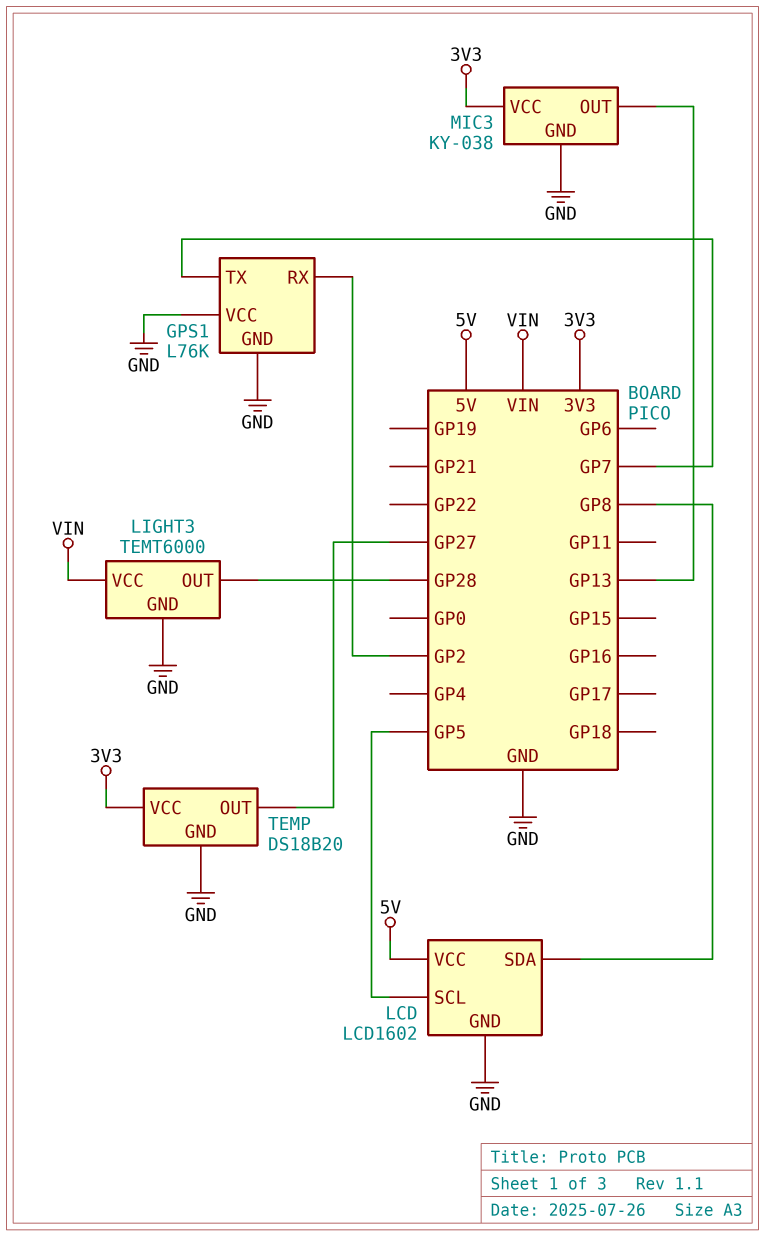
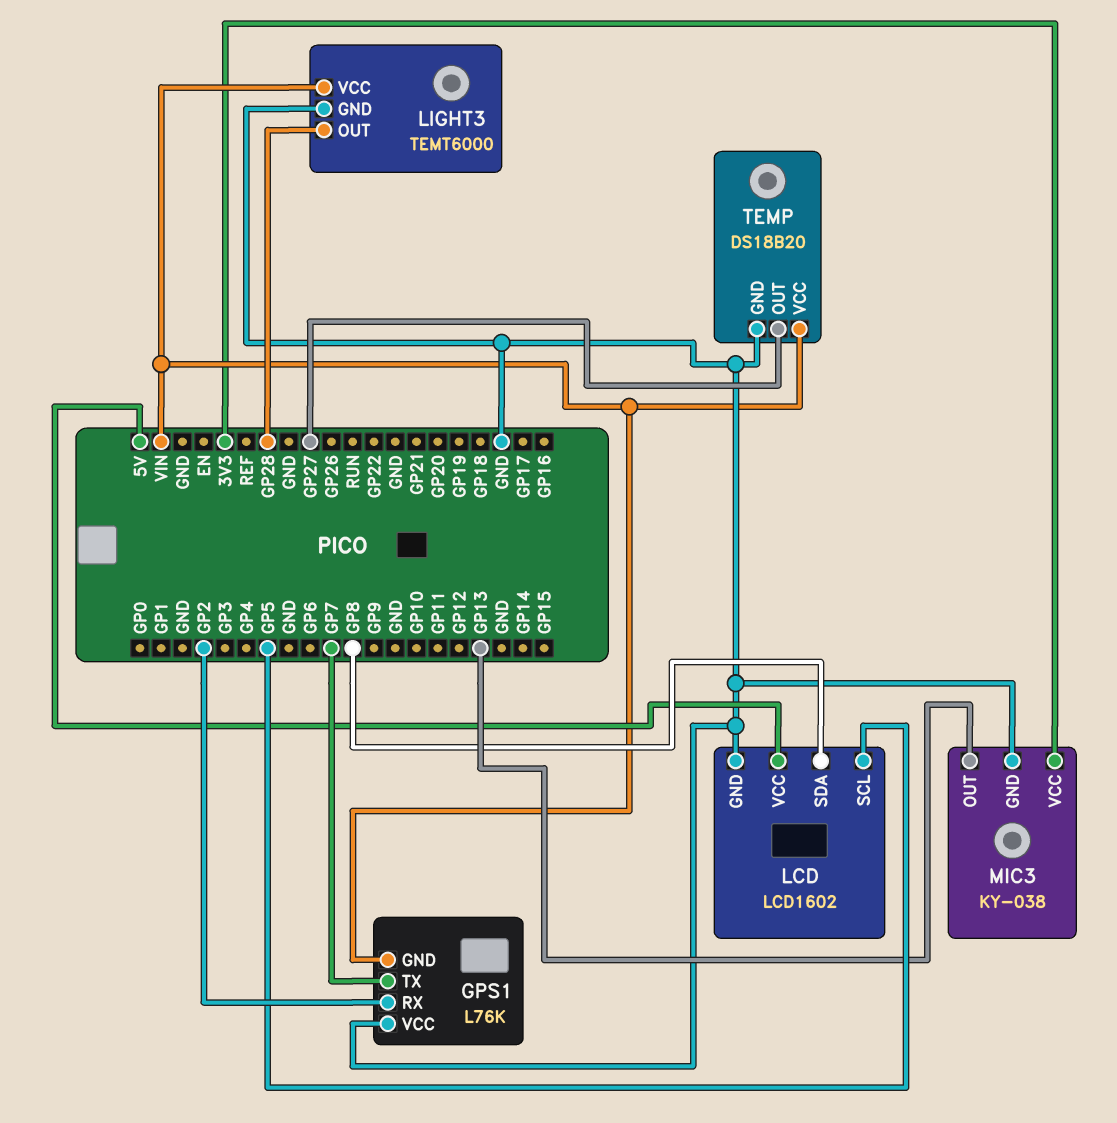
GPS1 pin GND: GND -> VIN
TEMP pin VCC: 3V3 -> VIN

